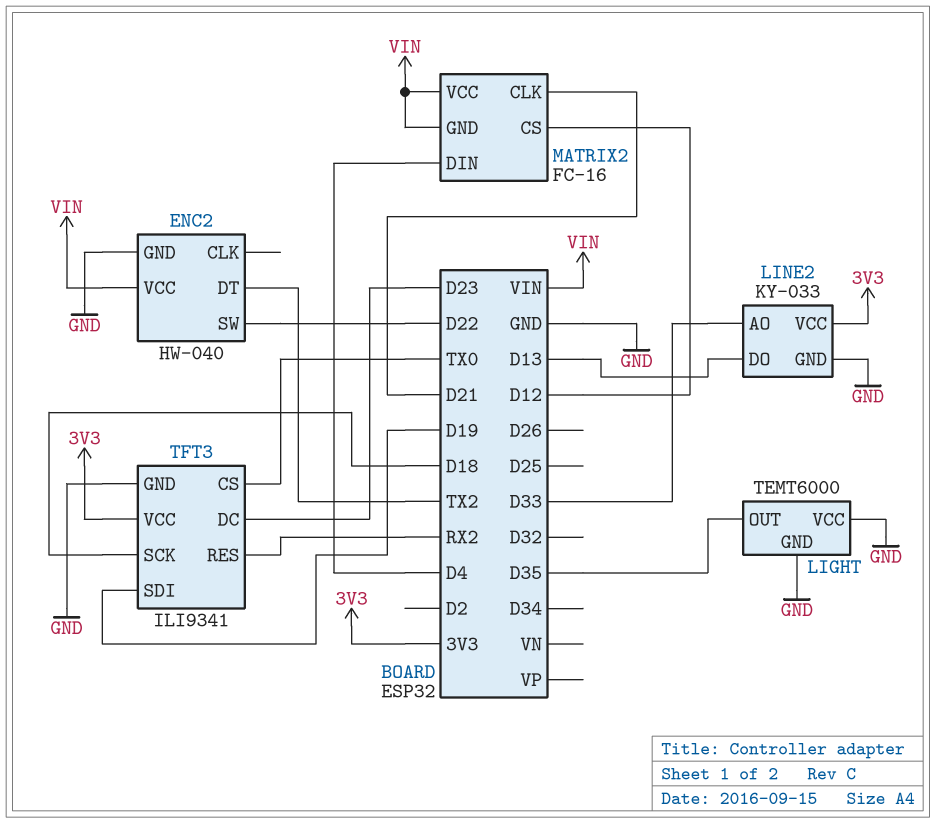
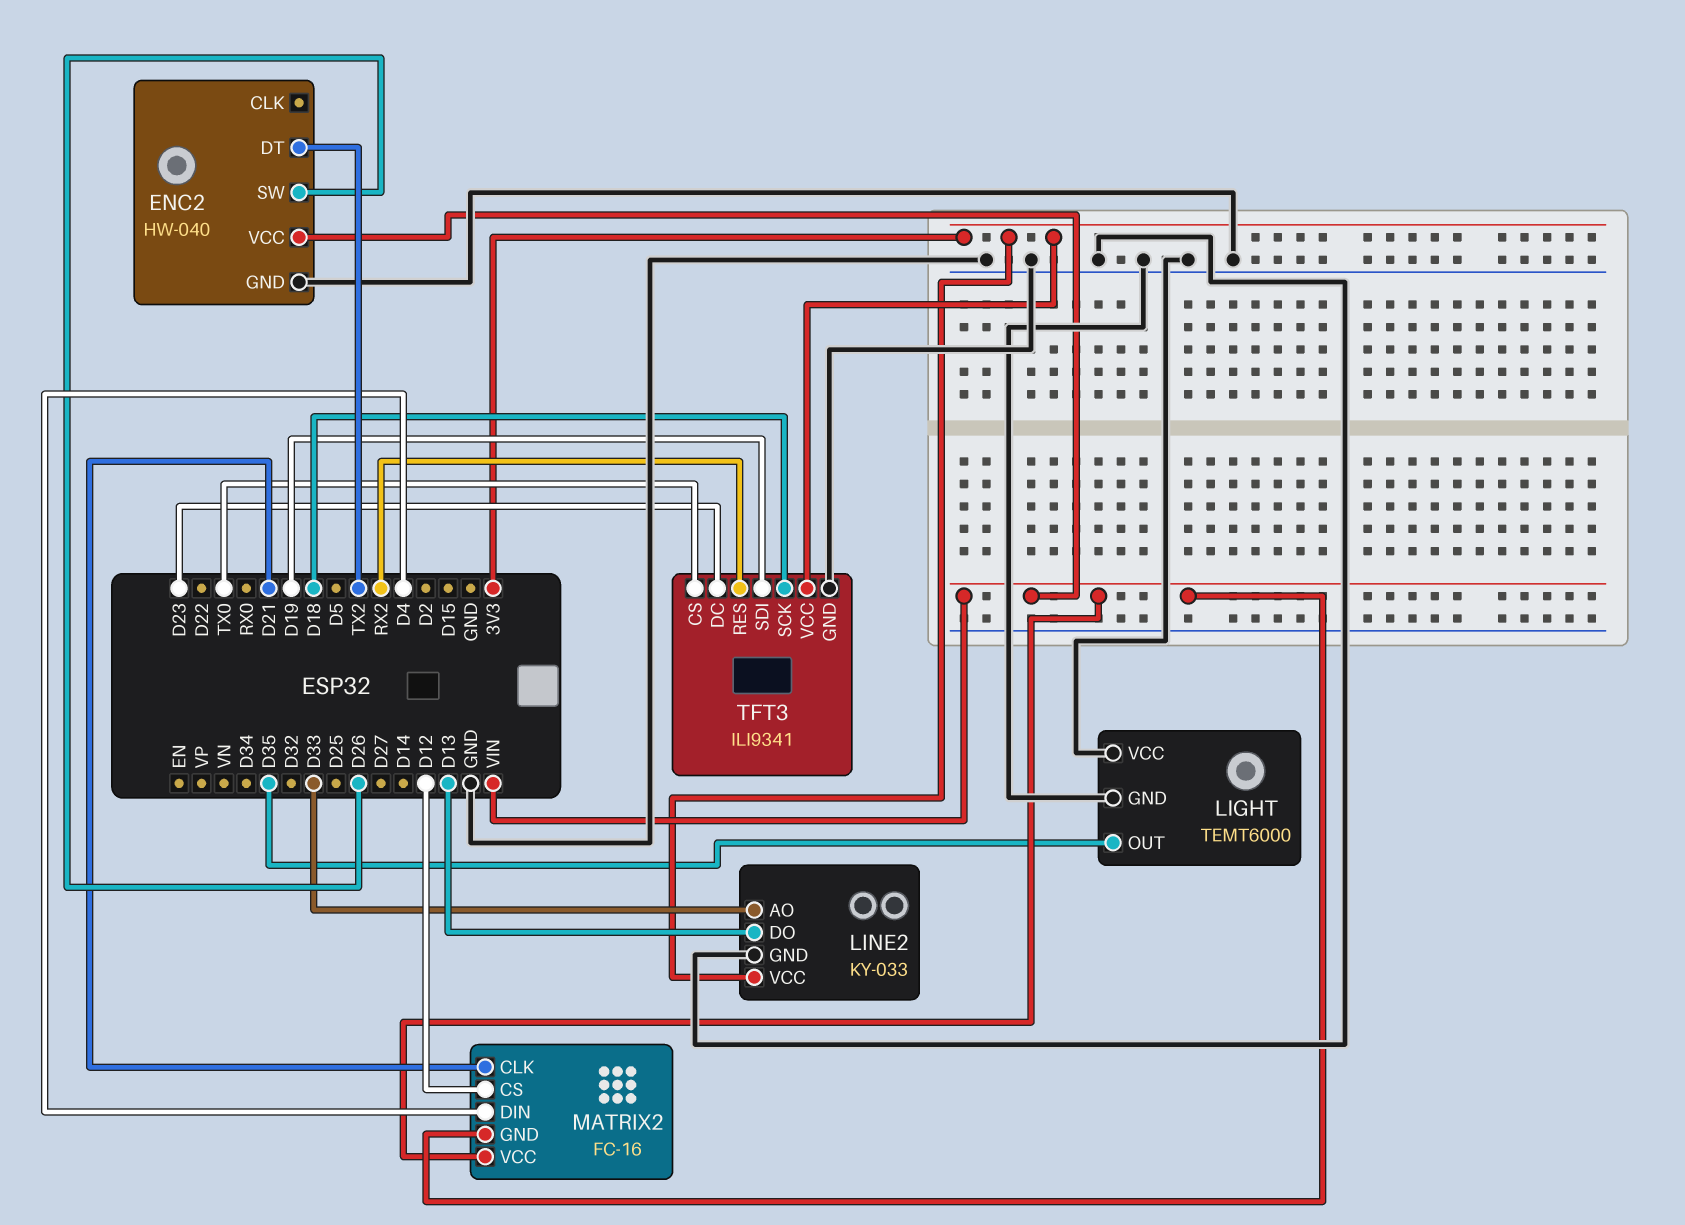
ENC2 pin SW: D22 -> D26

